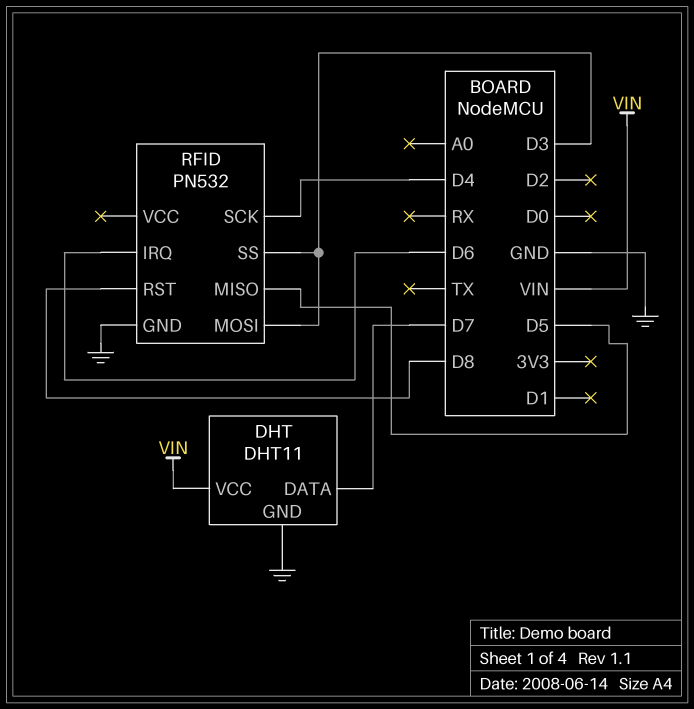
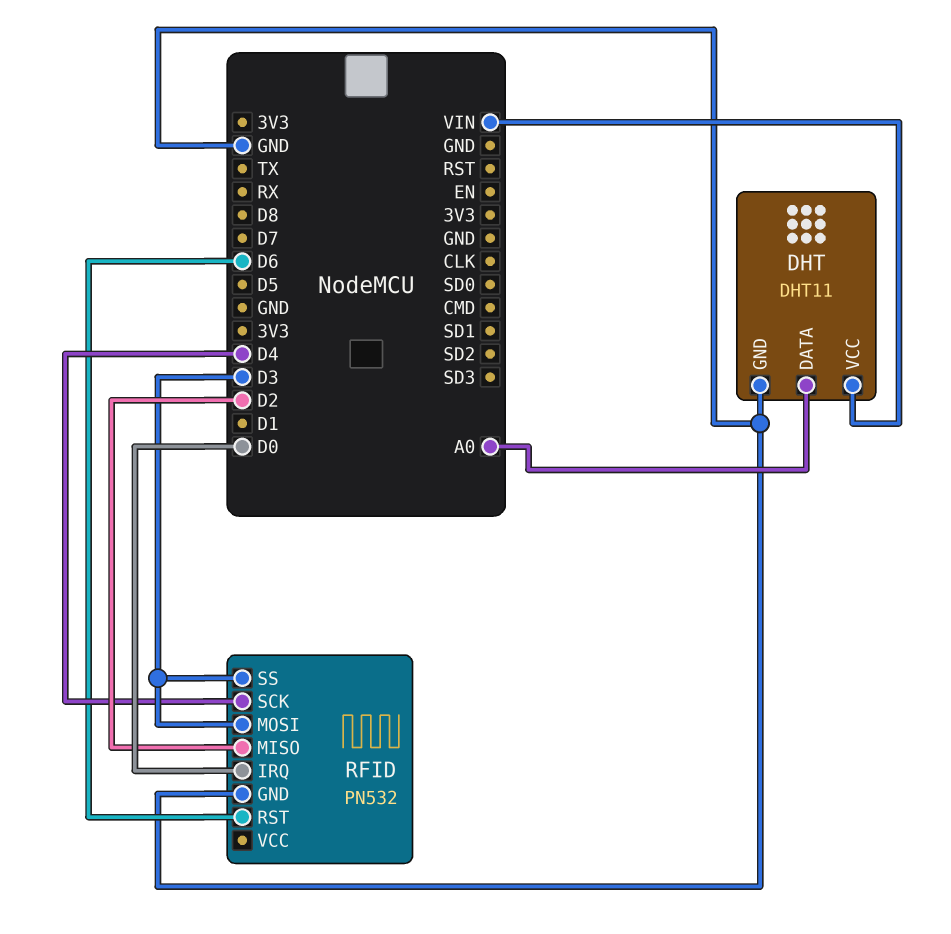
DHT pin DATA: D7 -> A0
RFID pin IRQ: D6 -> D0
RFID pin MISO: D5 -> D2
RFID pin RST: D8 -> D6

